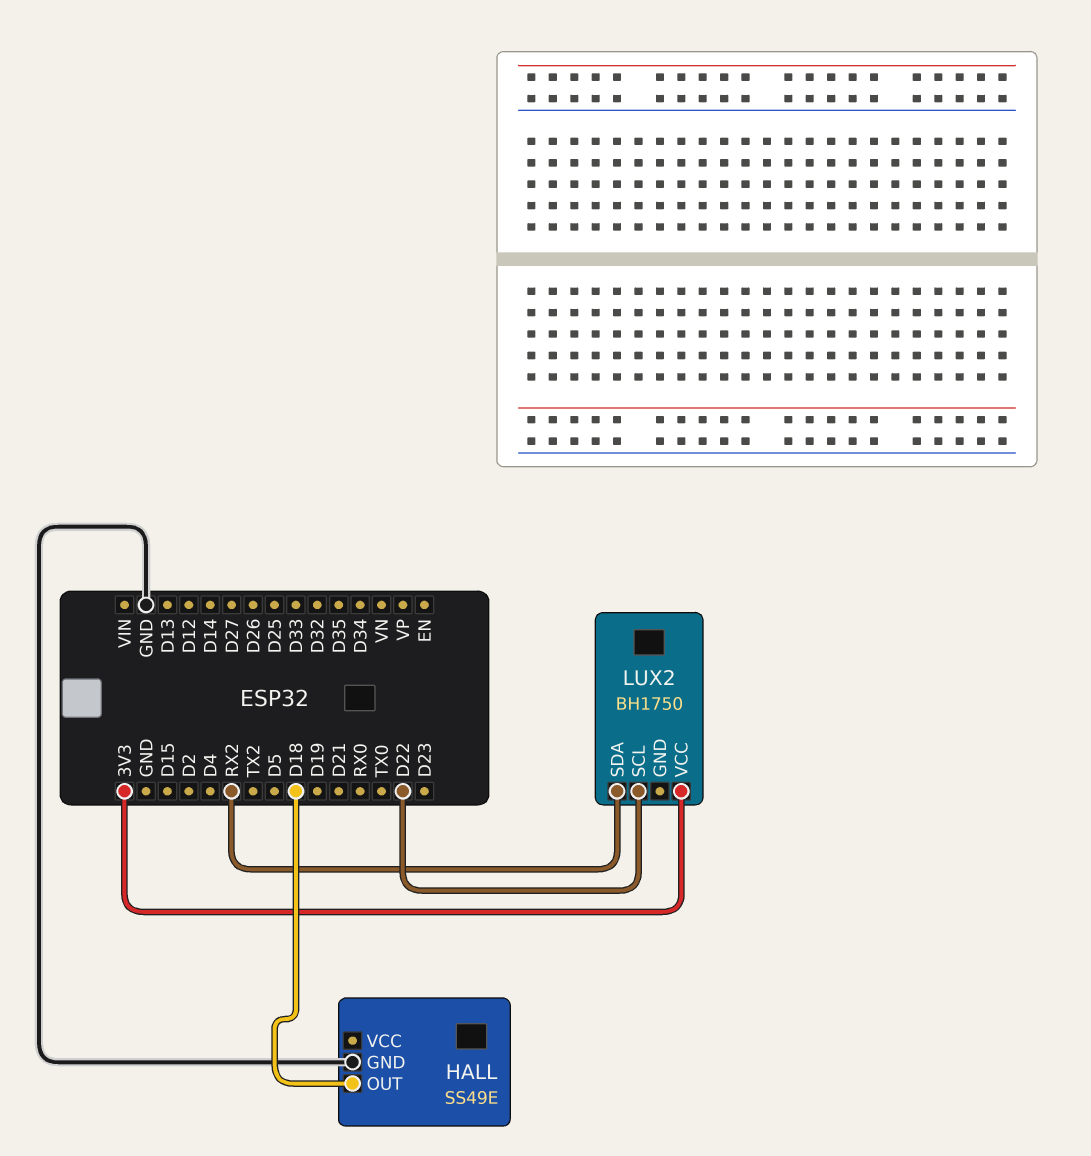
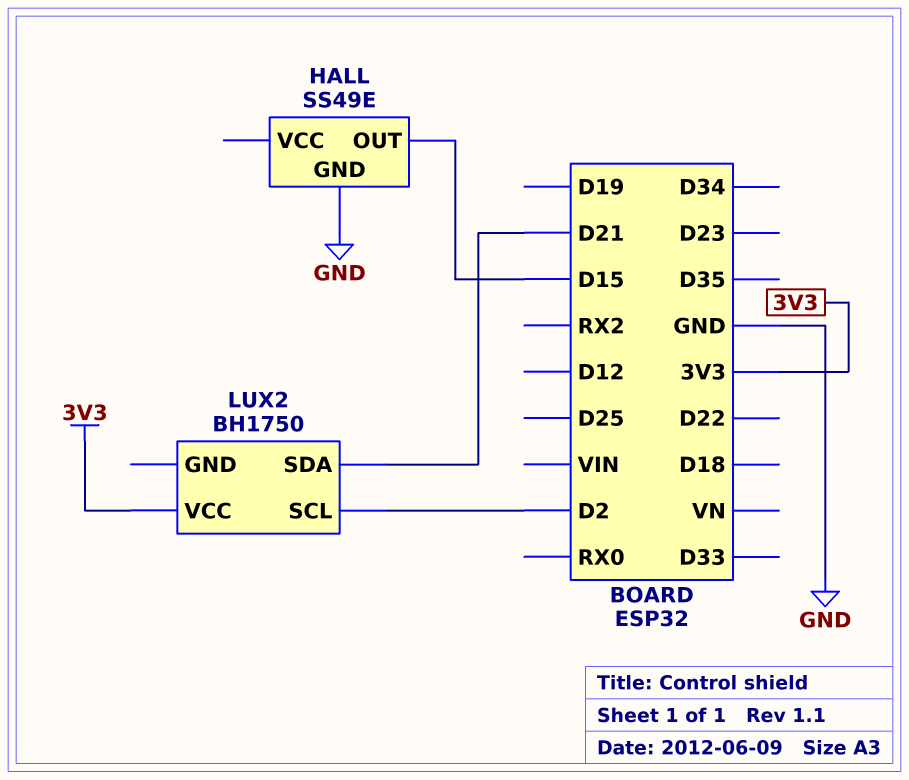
HALL pin OUT: D18 -> D15
LUX2 pin SCL: D22 -> D2
LUX2 pin SDA: RX2 -> D21

